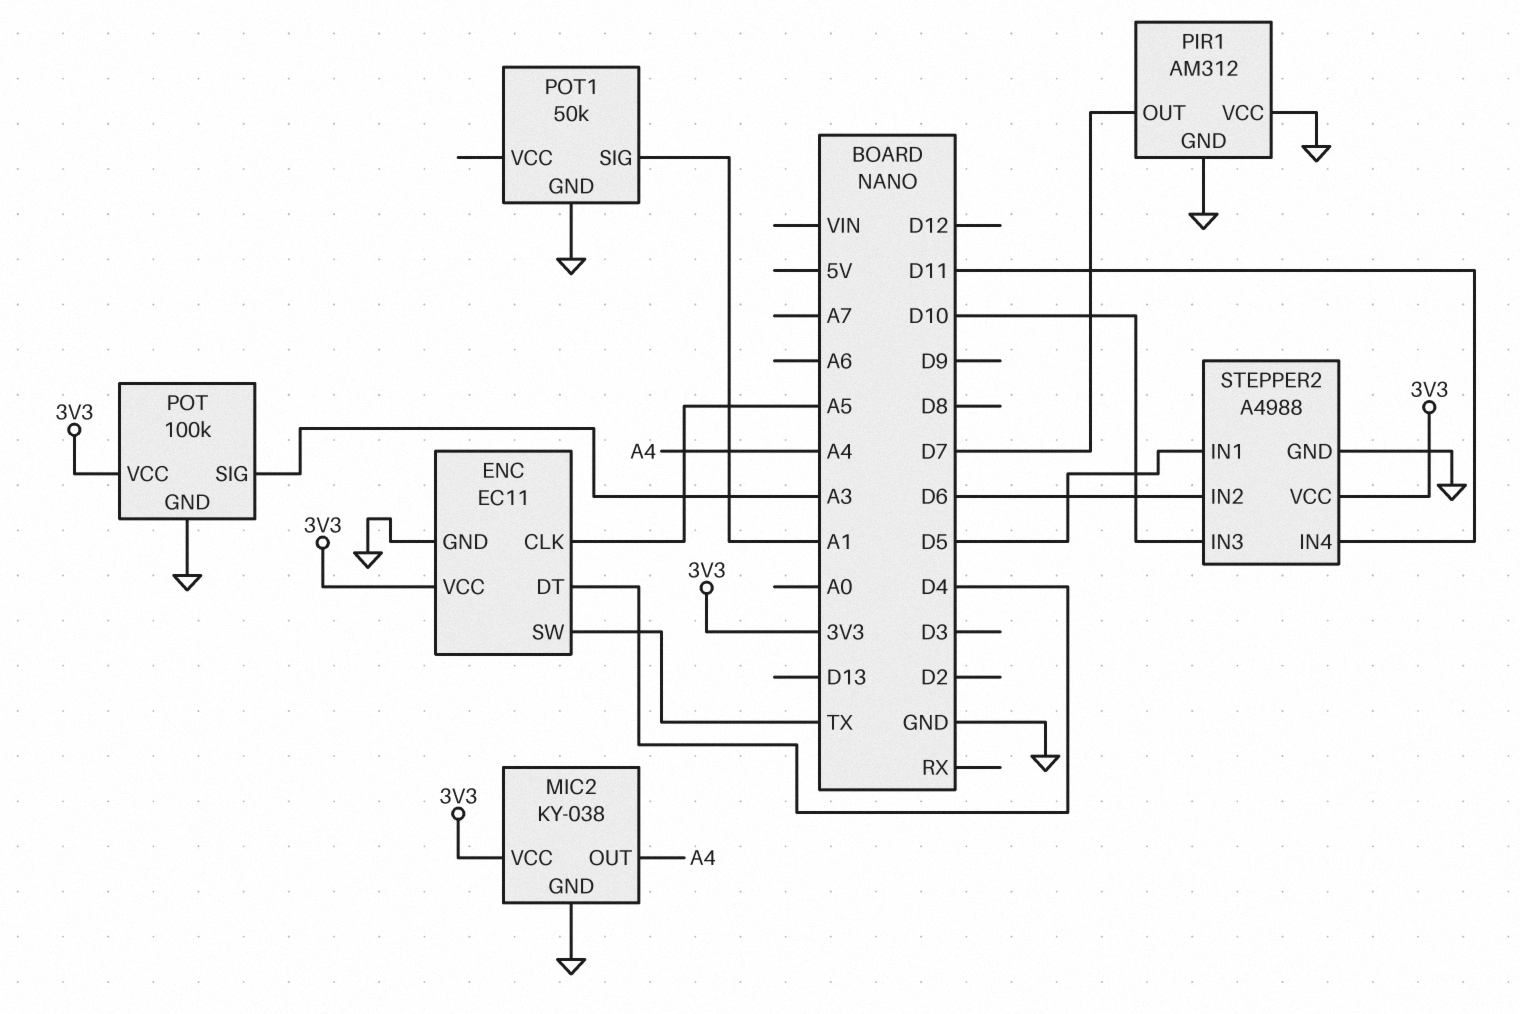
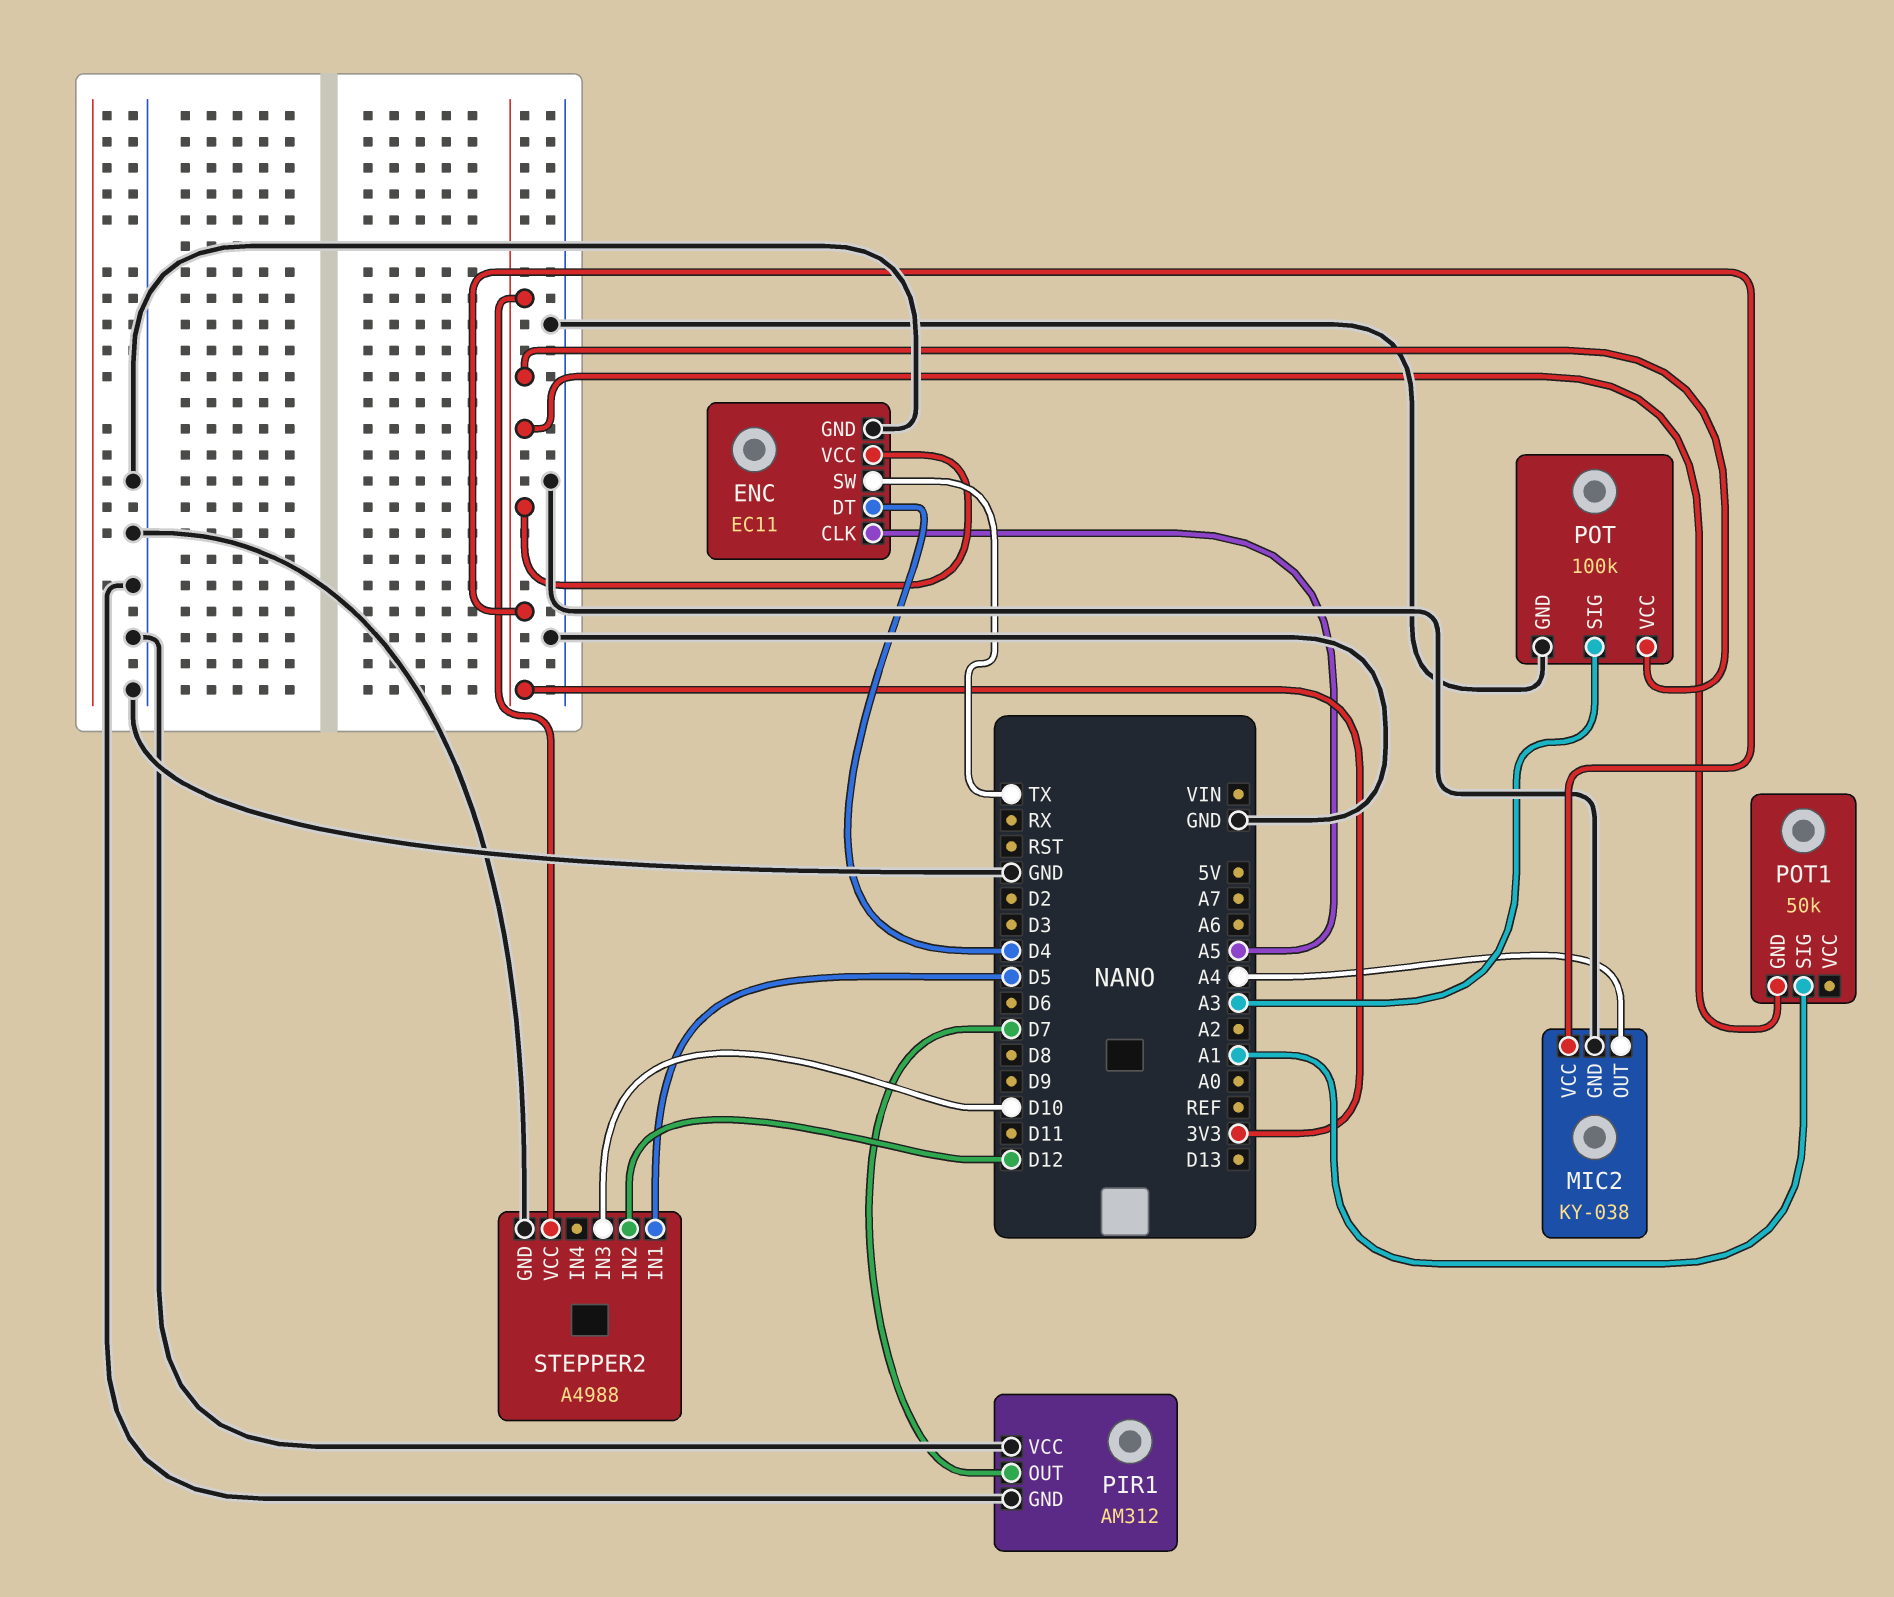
POT1 pin GND: GND -> 3V3
STEPPER2 pin IN2: D6 -> D12
STEPPER2 pin IN4: D11 -> none

